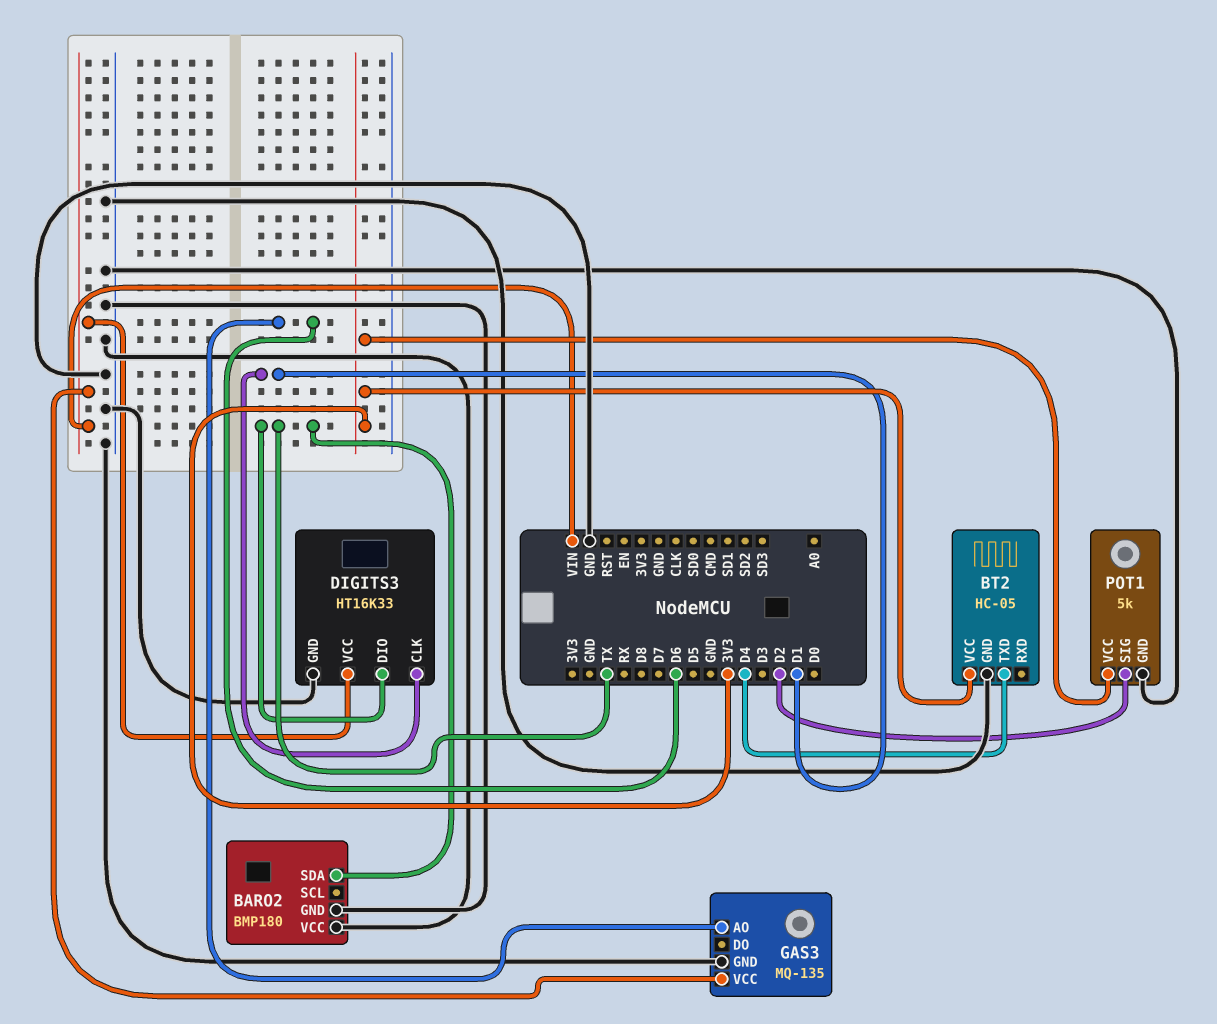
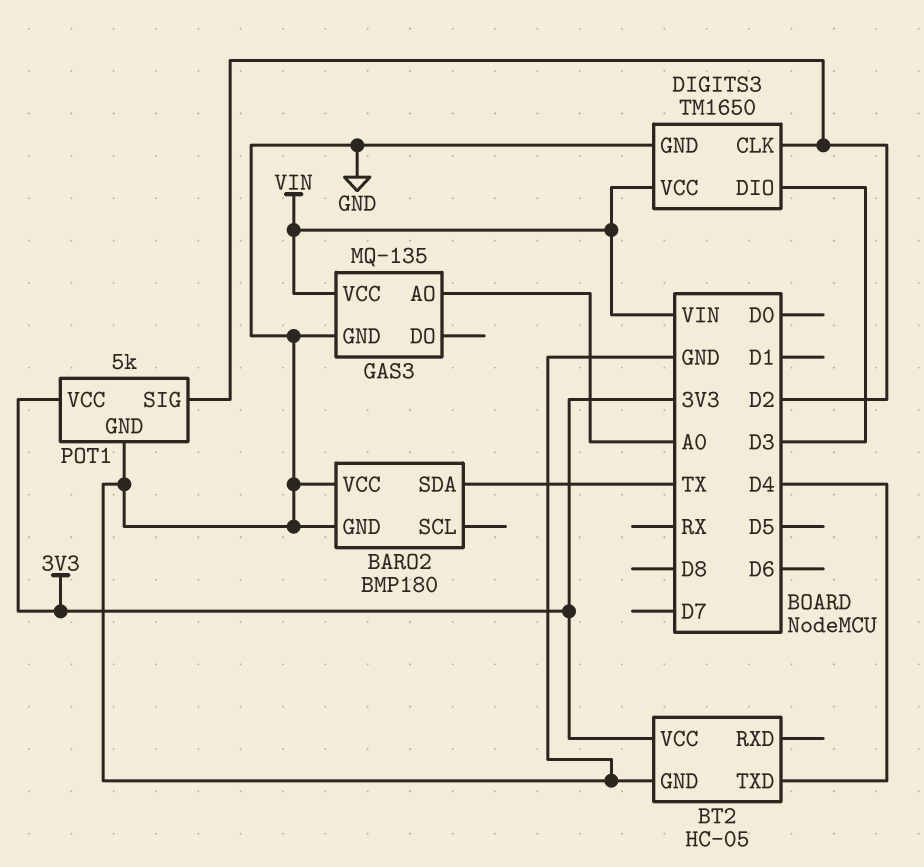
DIGITS3: HT16K33 -> TM1650
DIGITS3 pin CLK: D1 -> D2
DIGITS3 pin DIO: TX -> D3
GAS3 pin AO: D6 -> A0

